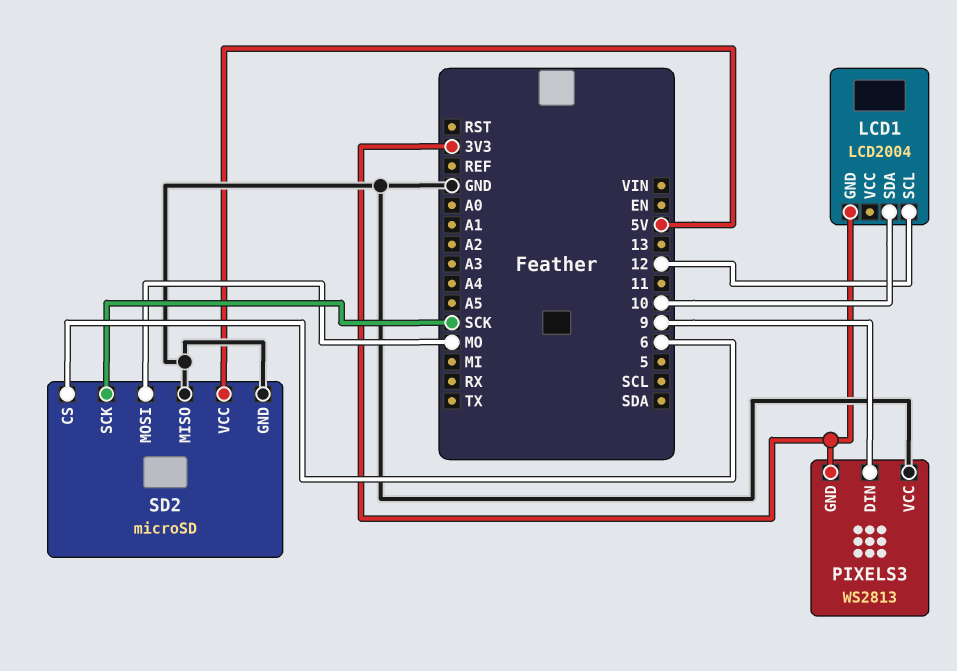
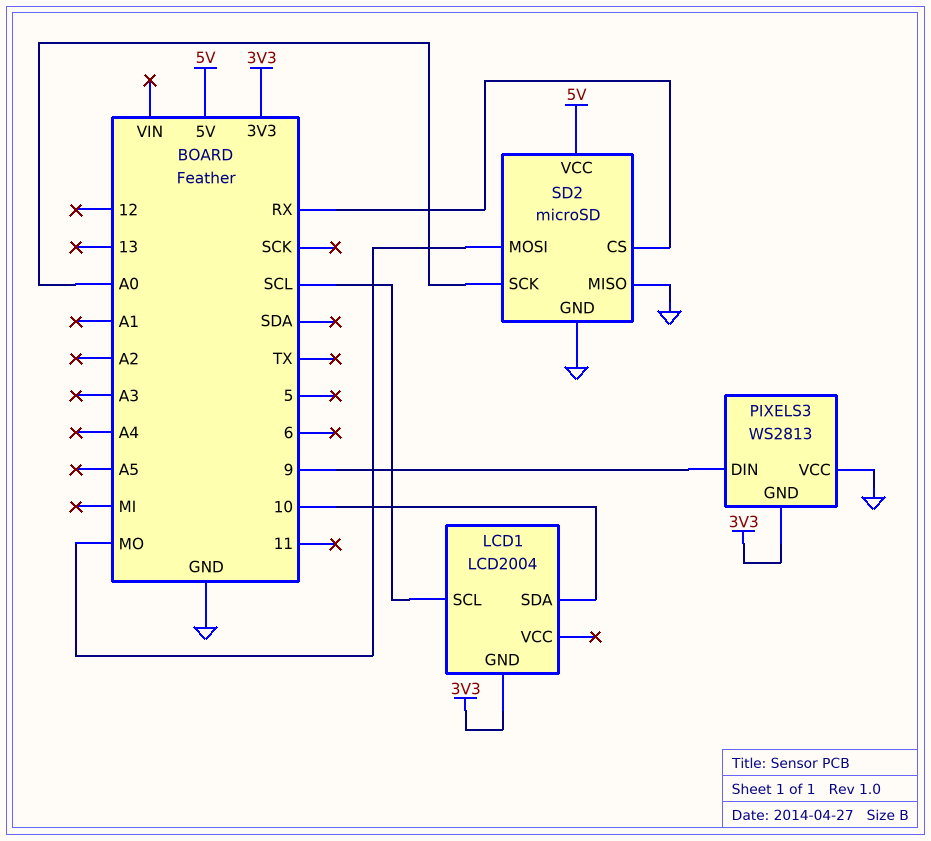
LCD1 pin SCL: 12 -> SCL
SD2 pin CS: 6 -> RX
SD2 pin SCK: SCK -> A0

